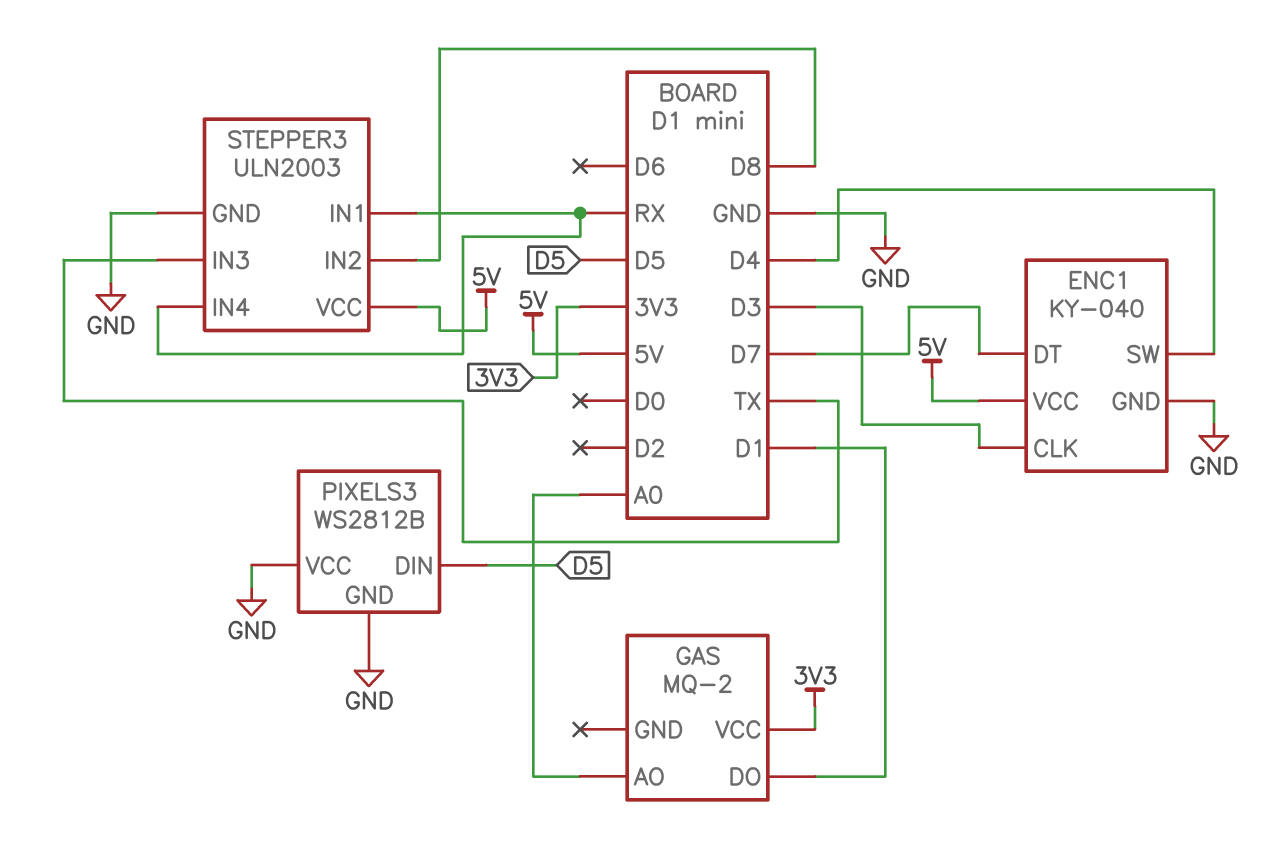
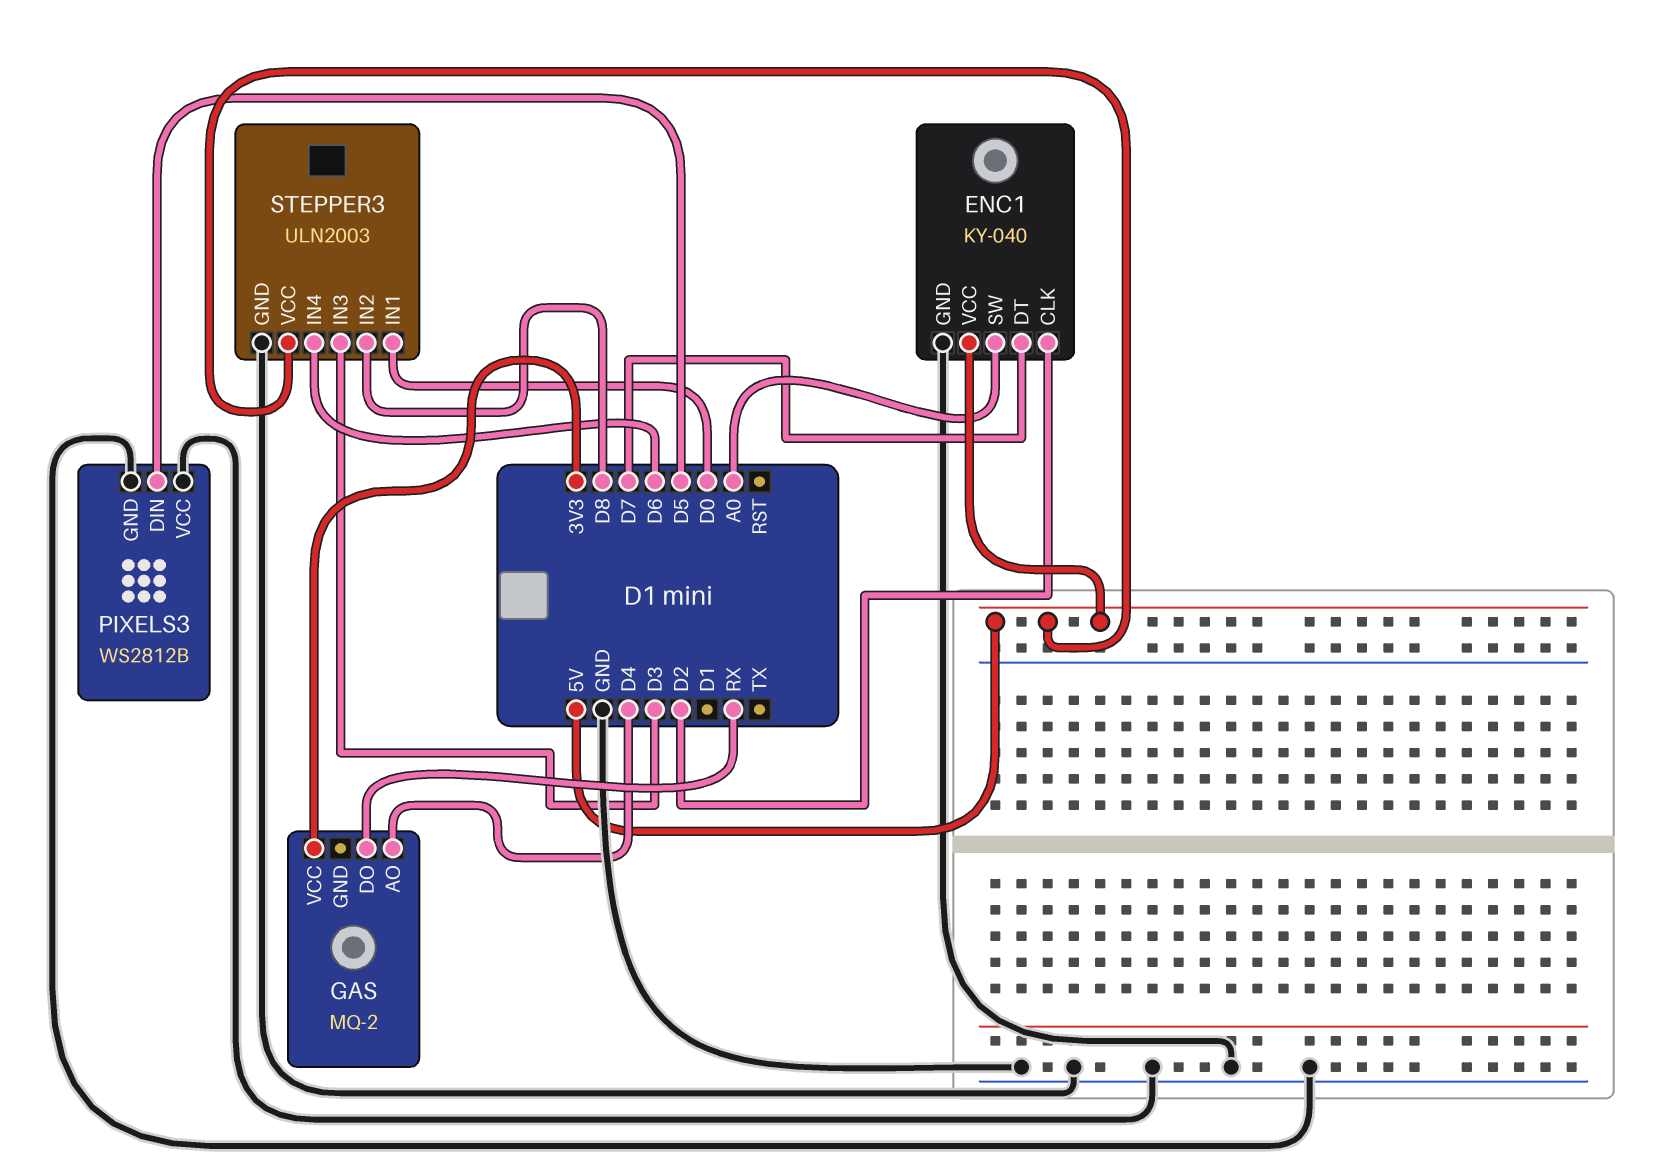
ENC1 pin CLK: D3 -> D2
ENC1 pin SW: D4 -> A0
GAS pin AO: A0 -> D4
GAS pin DO: D1 -> RX
STEPPER3 pin IN1: RX -> D0
STEPPER3 pin IN3: TX -> D3
STEPPER3 pin IN4: RX -> D6

